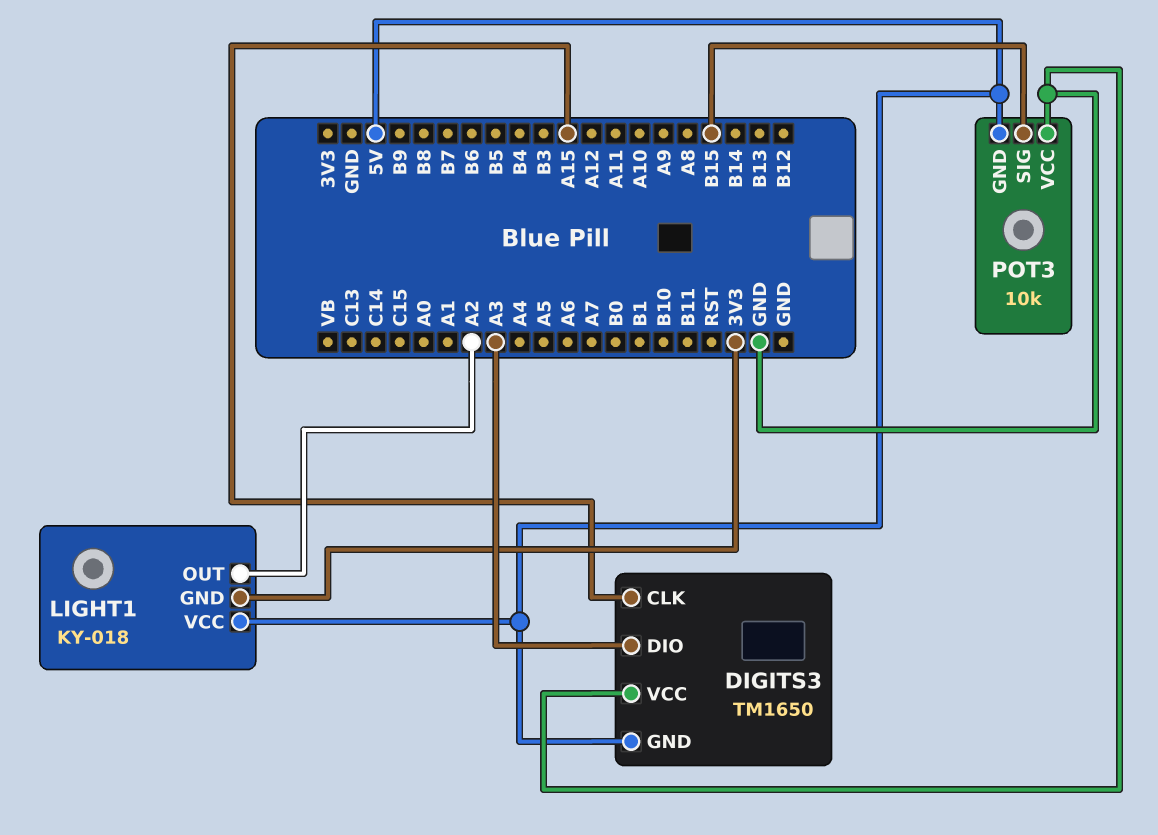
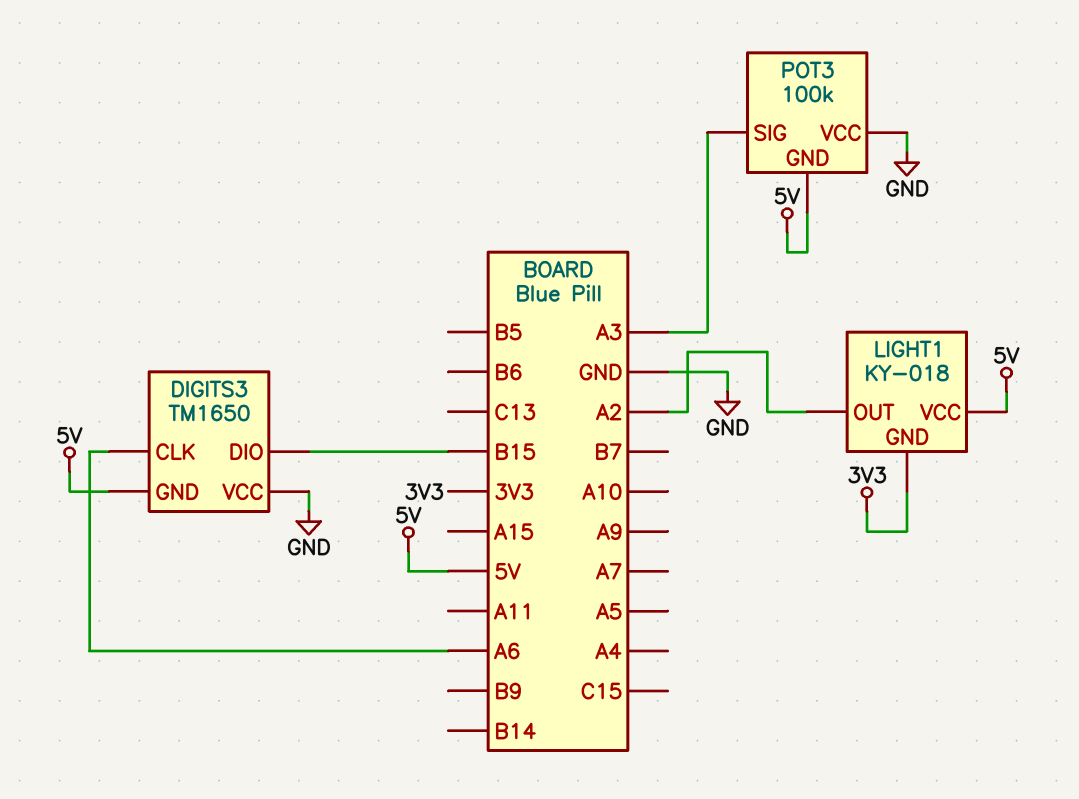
DIGITS3 pin CLK: A15 -> A6
DIGITS3 pin DIO: A3 -> B15
POT3: 10k -> 100k
POT3 pin SIG: B15 -> A3

